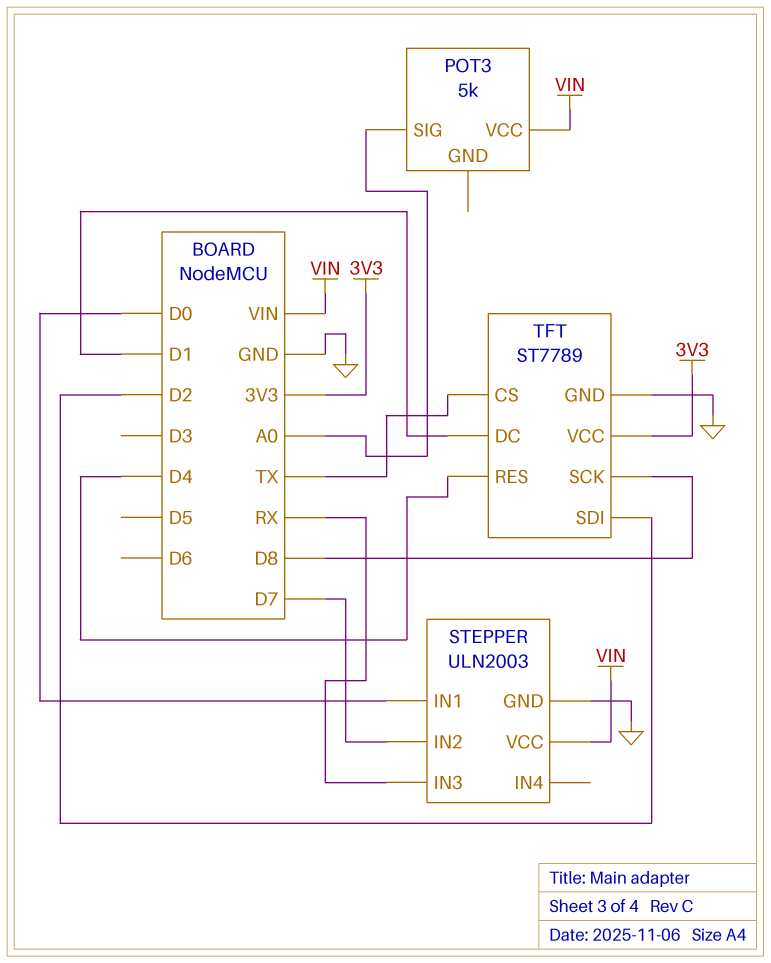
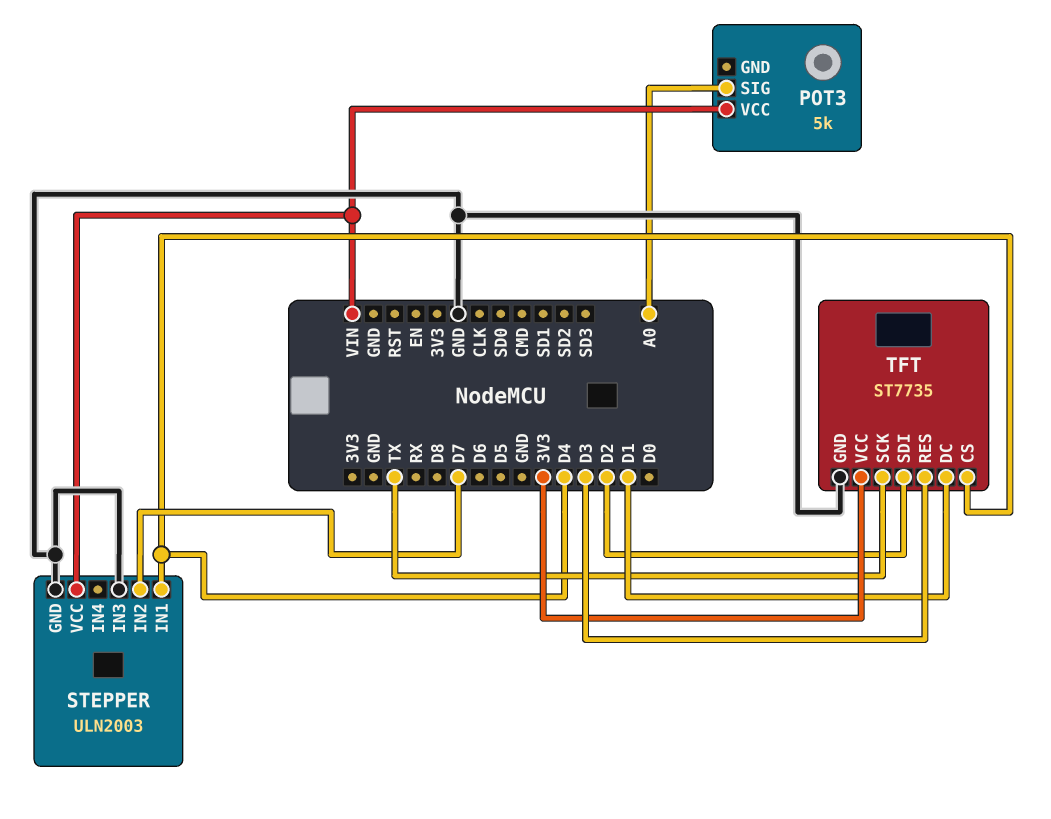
STEPPER pin IN1: D0 -> D4
STEPPER pin IN3: RX -> GND
TFT: ST7789 -> ST7735
TFT pin CS: TX -> D4
TFT pin RES: D4 -> D3
TFT pin SCK: D8 -> TX

